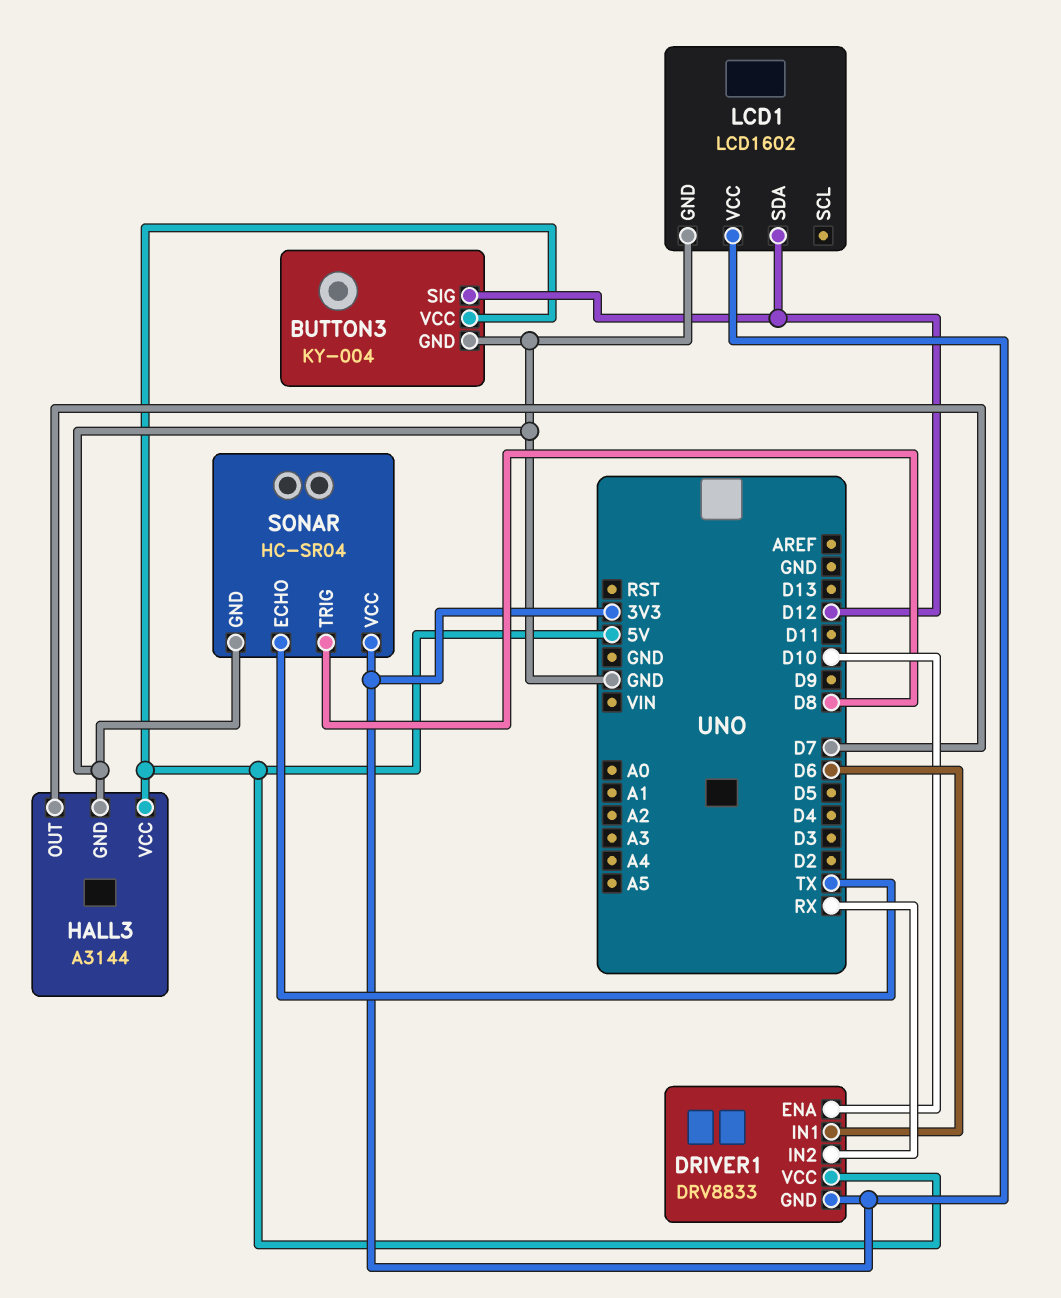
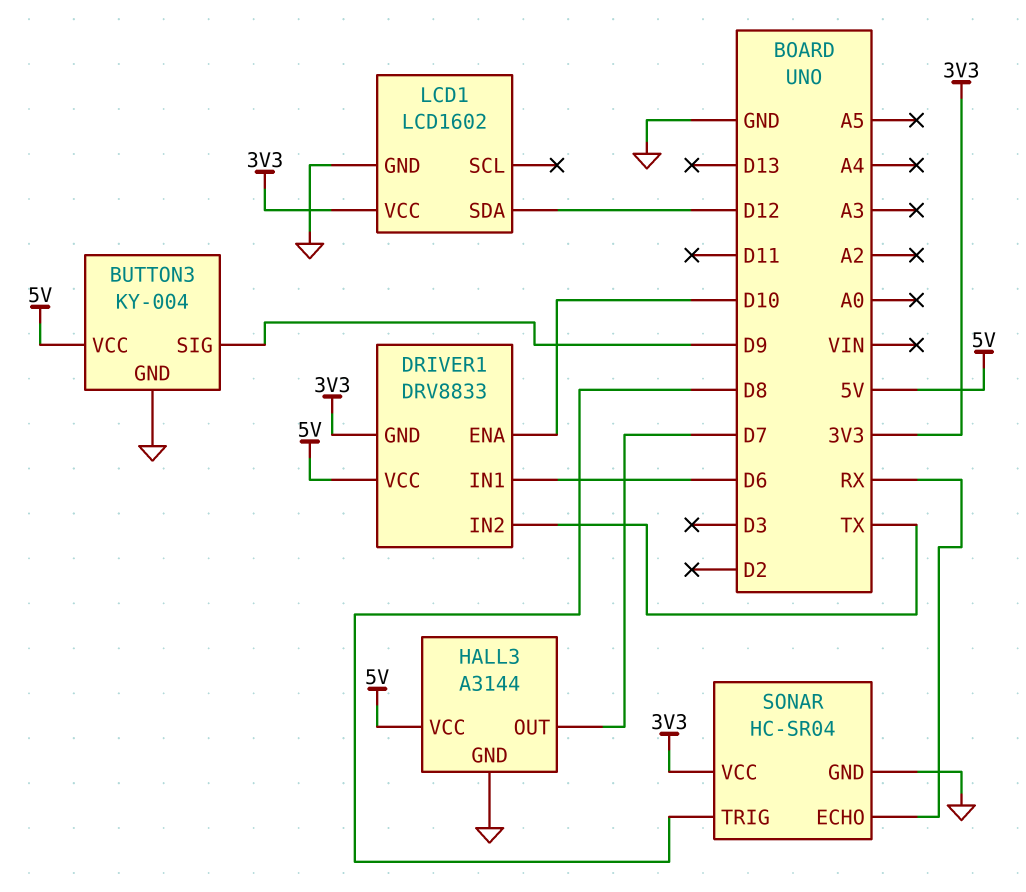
BUTTON3 pin SIG: D12 -> D9
DRIVER1 pin IN2: RX -> TX
SONAR pin ECHO: TX -> RX

